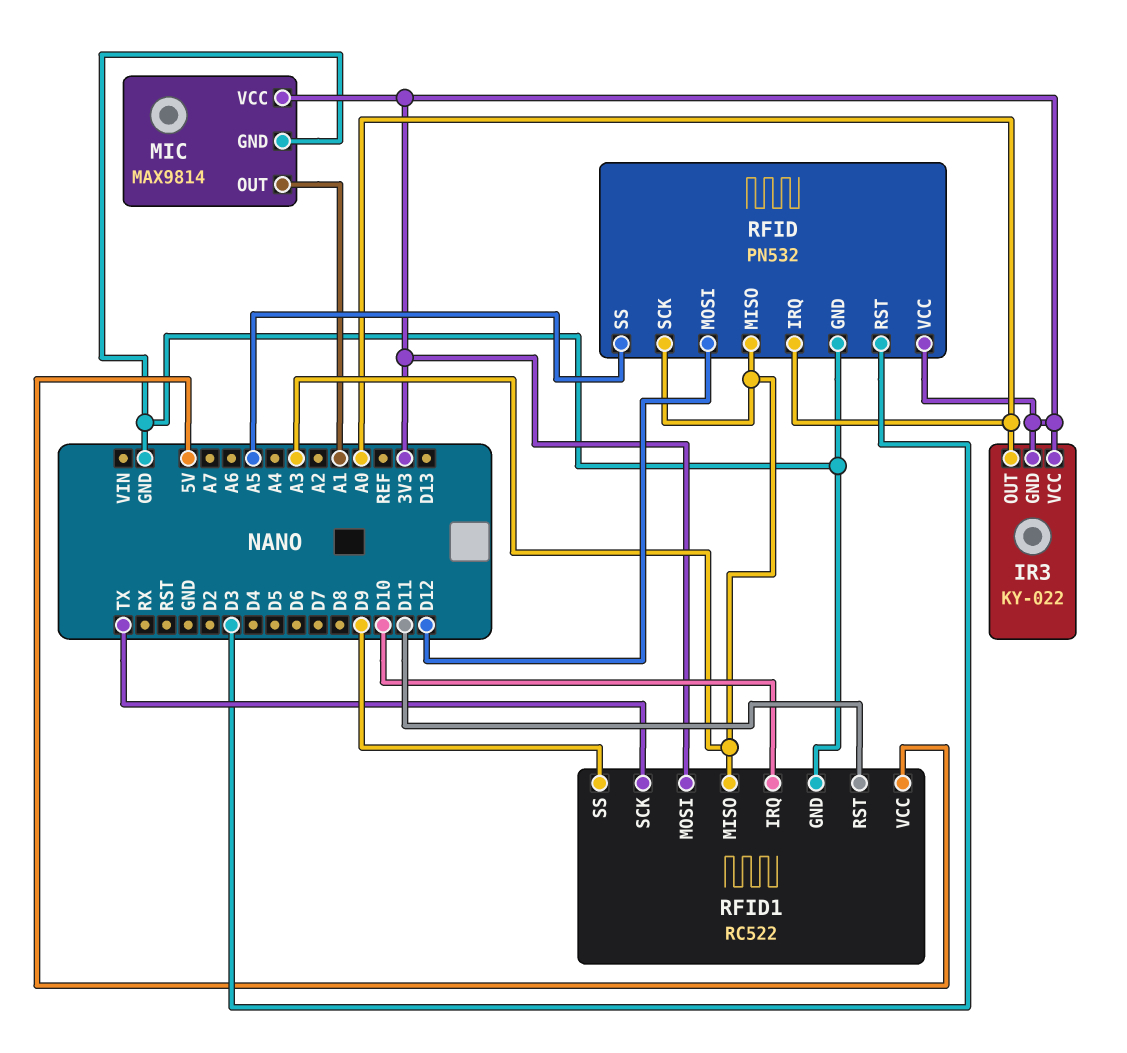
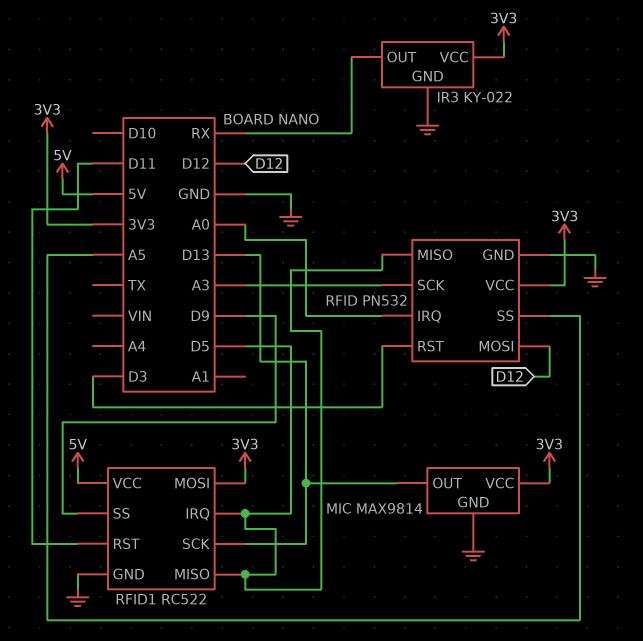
IR3 pin GND: 3V3 -> GND
IR3 pin OUT: A0 -> RX
MIC pin OUT: A1 -> D13
RFID pin MISO: A3 -> D5
RFID1 pin IRQ: D10 -> D5
RFID1 pin MISO: A3 -> D5
RFID1 pin SCK: TX -> D13

